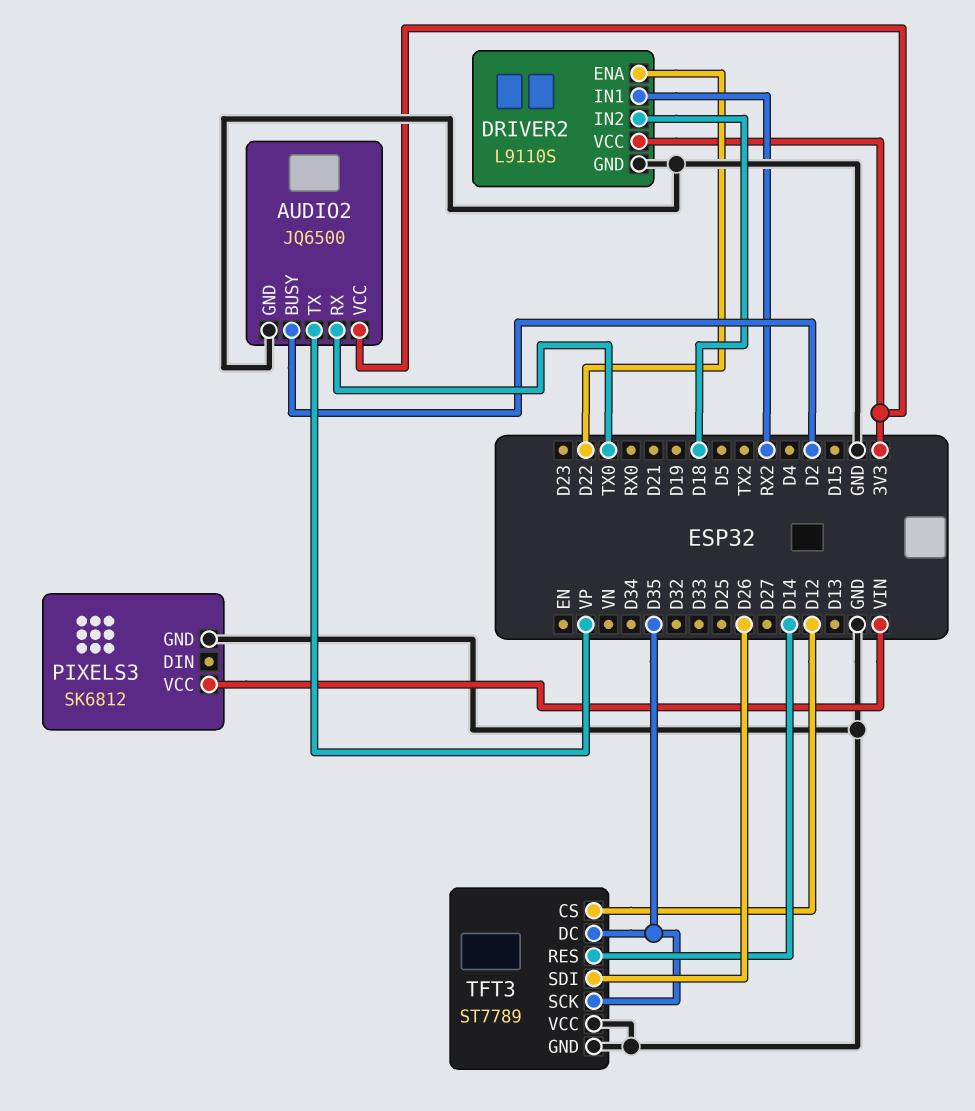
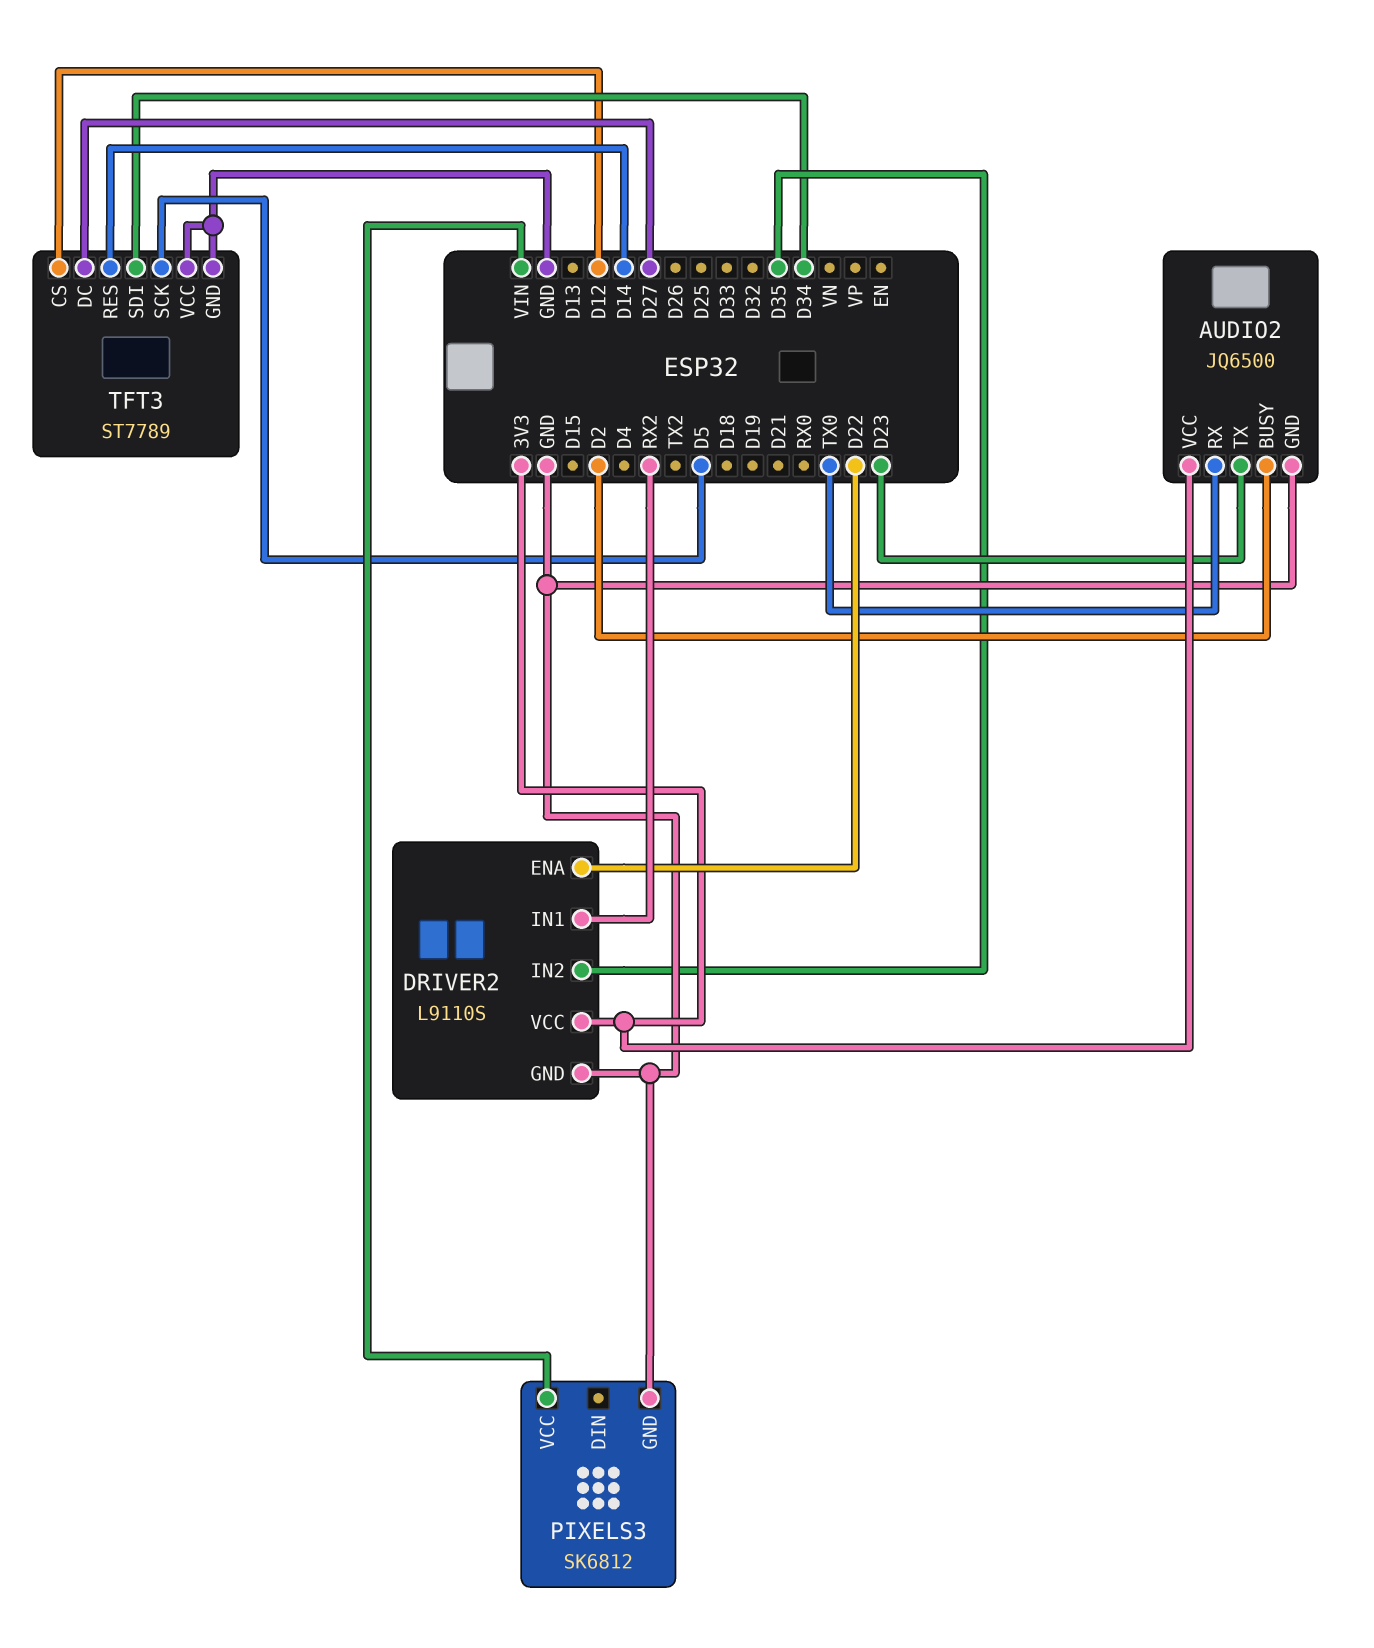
AUDIO2 pin TX: VP -> D23
DRIVER2 pin IN2: D18 -> D35
TFT3 pin DC: D35 -> D27
TFT3 pin SCK: D35 -> D5
TFT3 pin SDI: D26 -> D34

